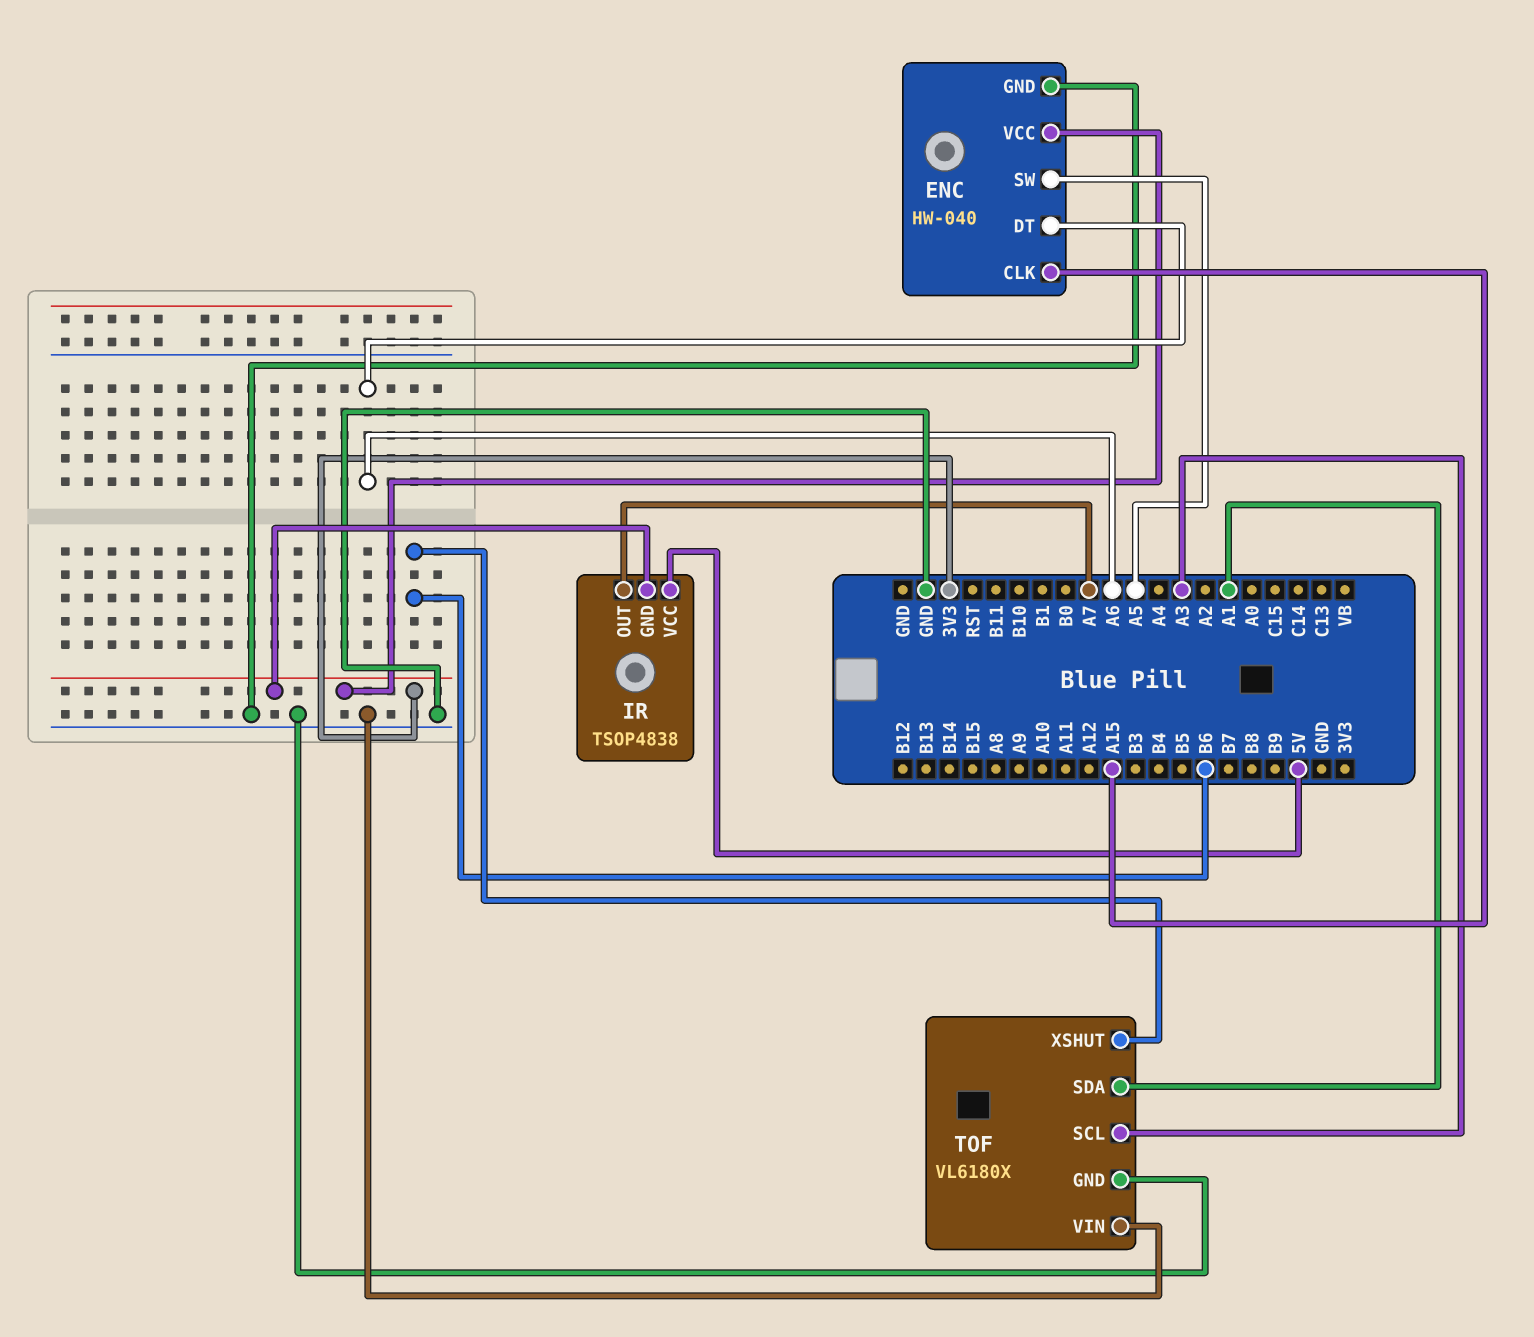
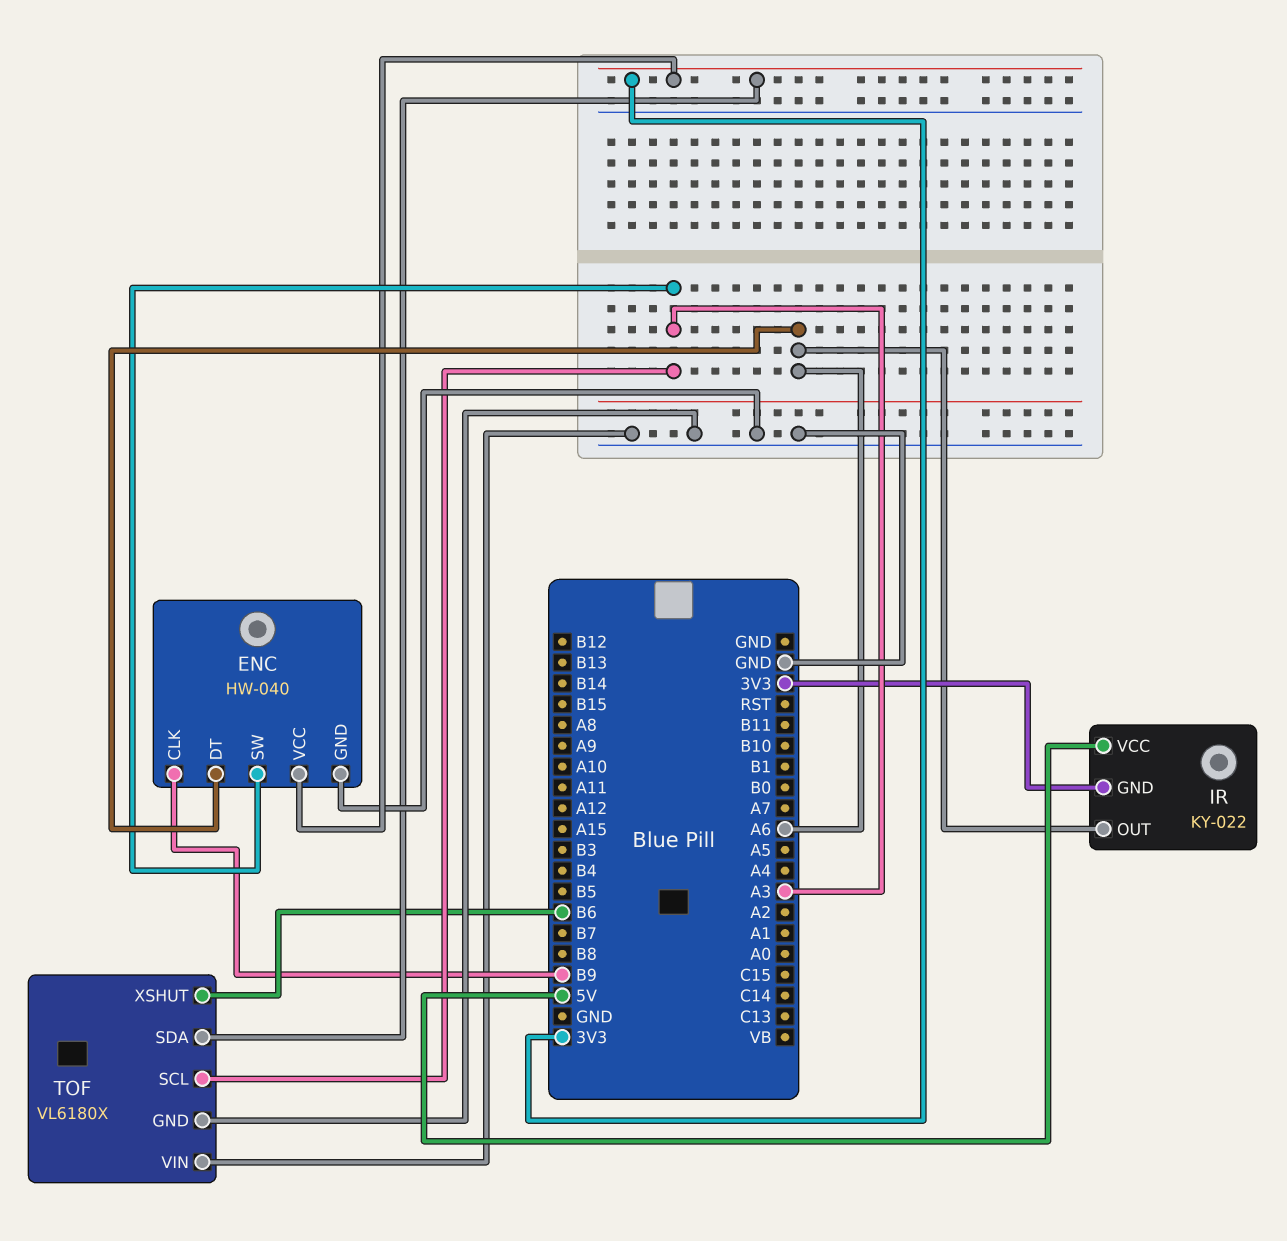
ENC pin CLK: A15 -> B9
ENC pin SW: A5 -> A3
IR: TSOP4838 -> KY-022
IR pin OUT: A7 -> A6
TOF pin SDA: A1 -> 3V3

